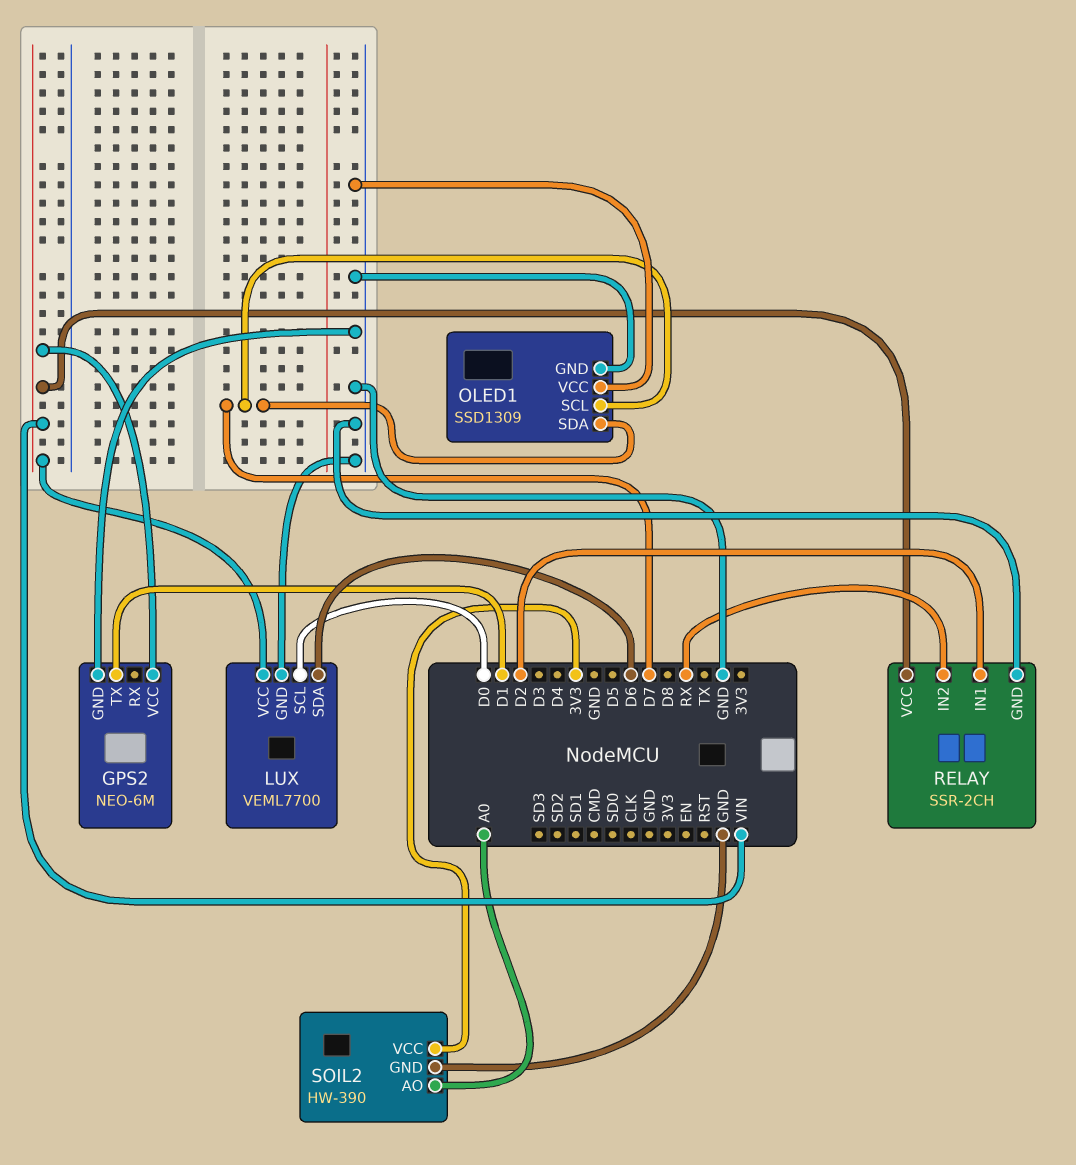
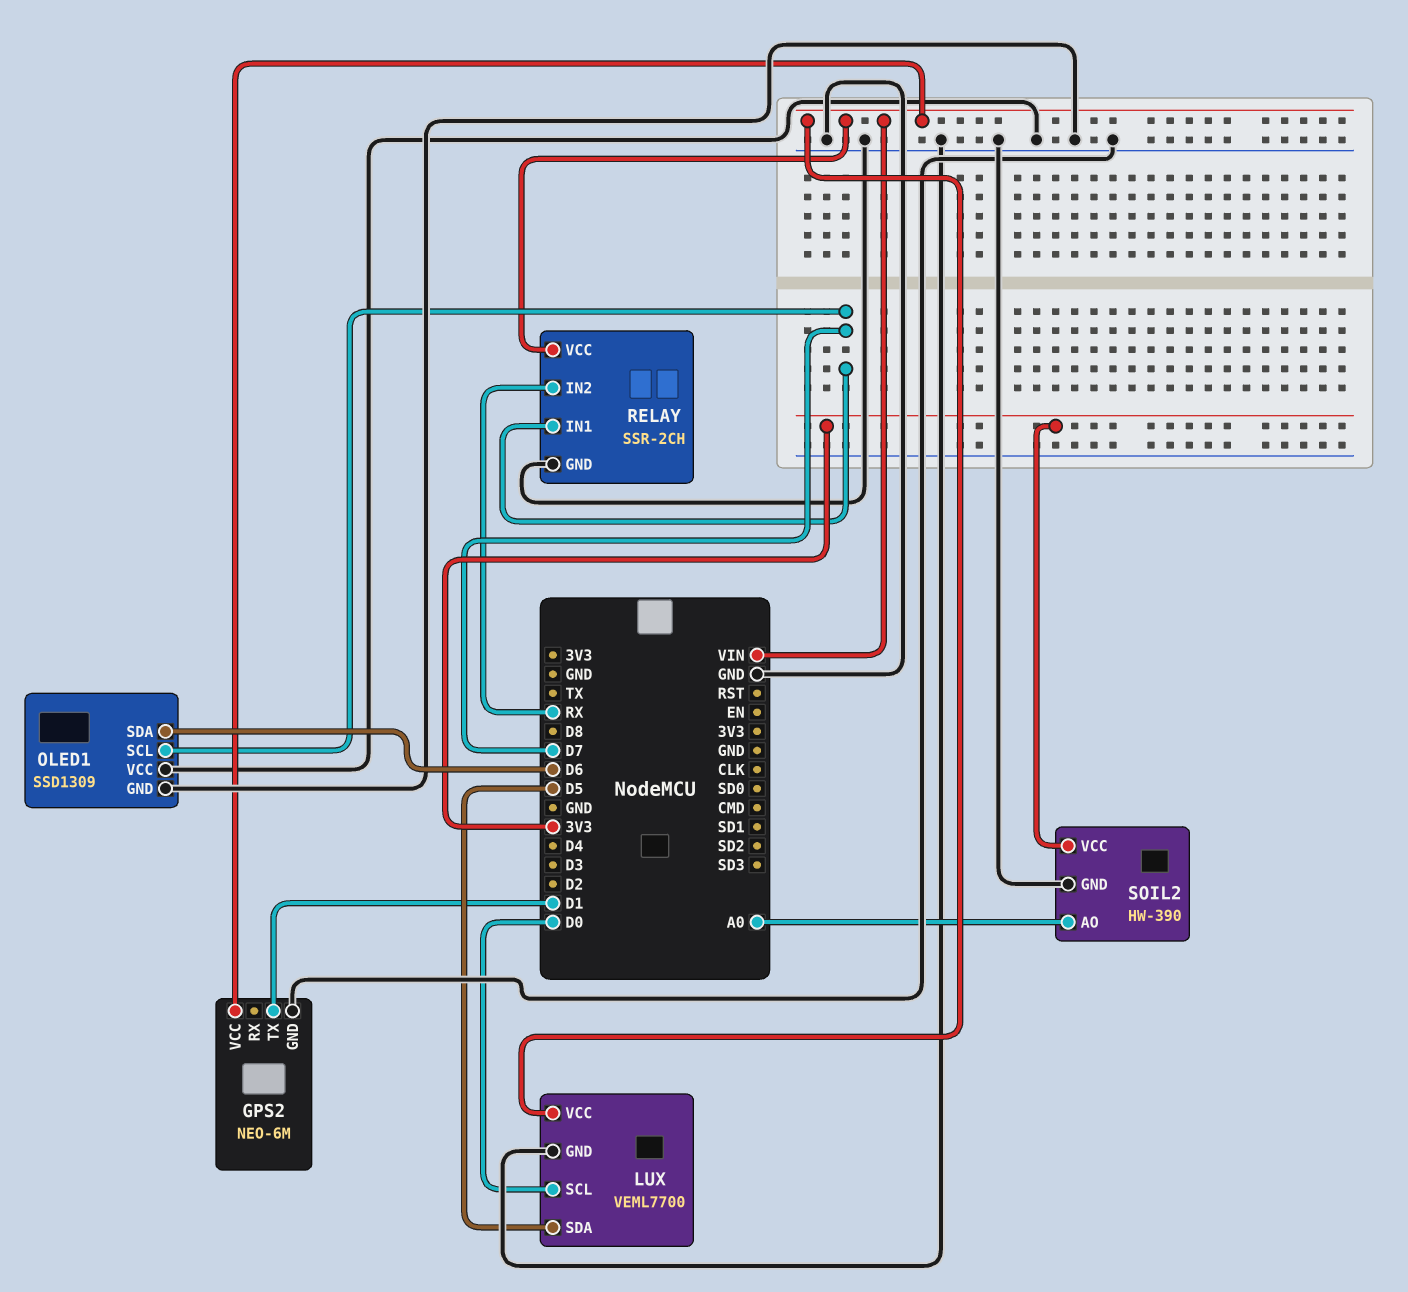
LUX pin SDA: D6 -> D5
OLED1 pin SDA: D7 -> D6
RELAY pin IN1: D2 -> D7

